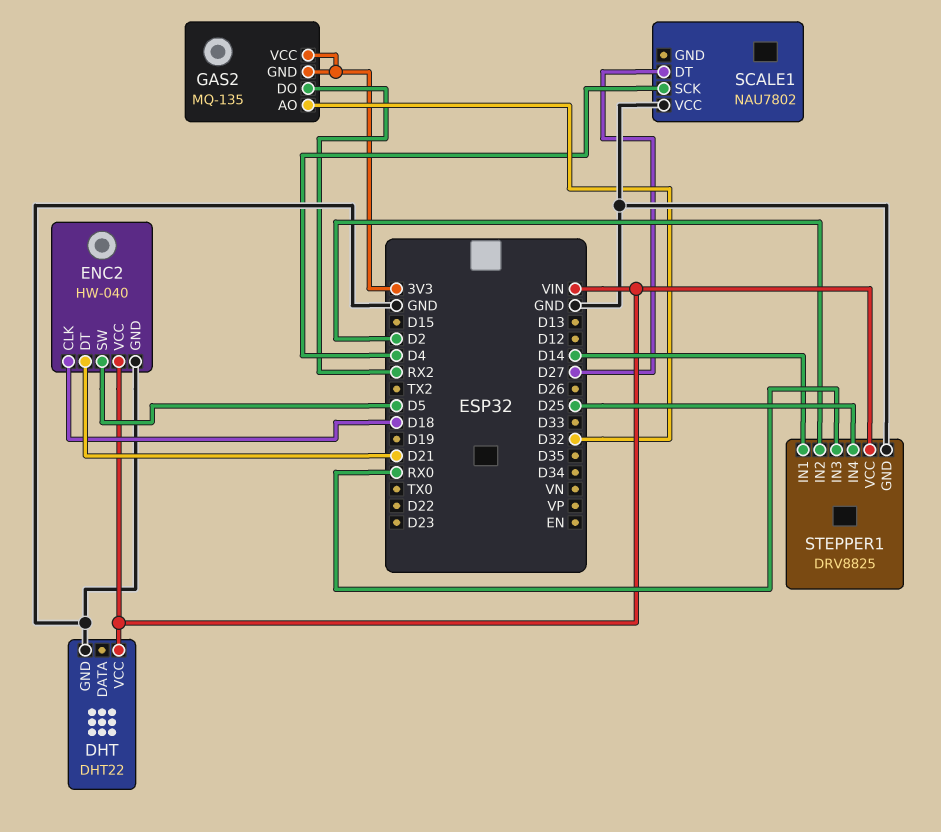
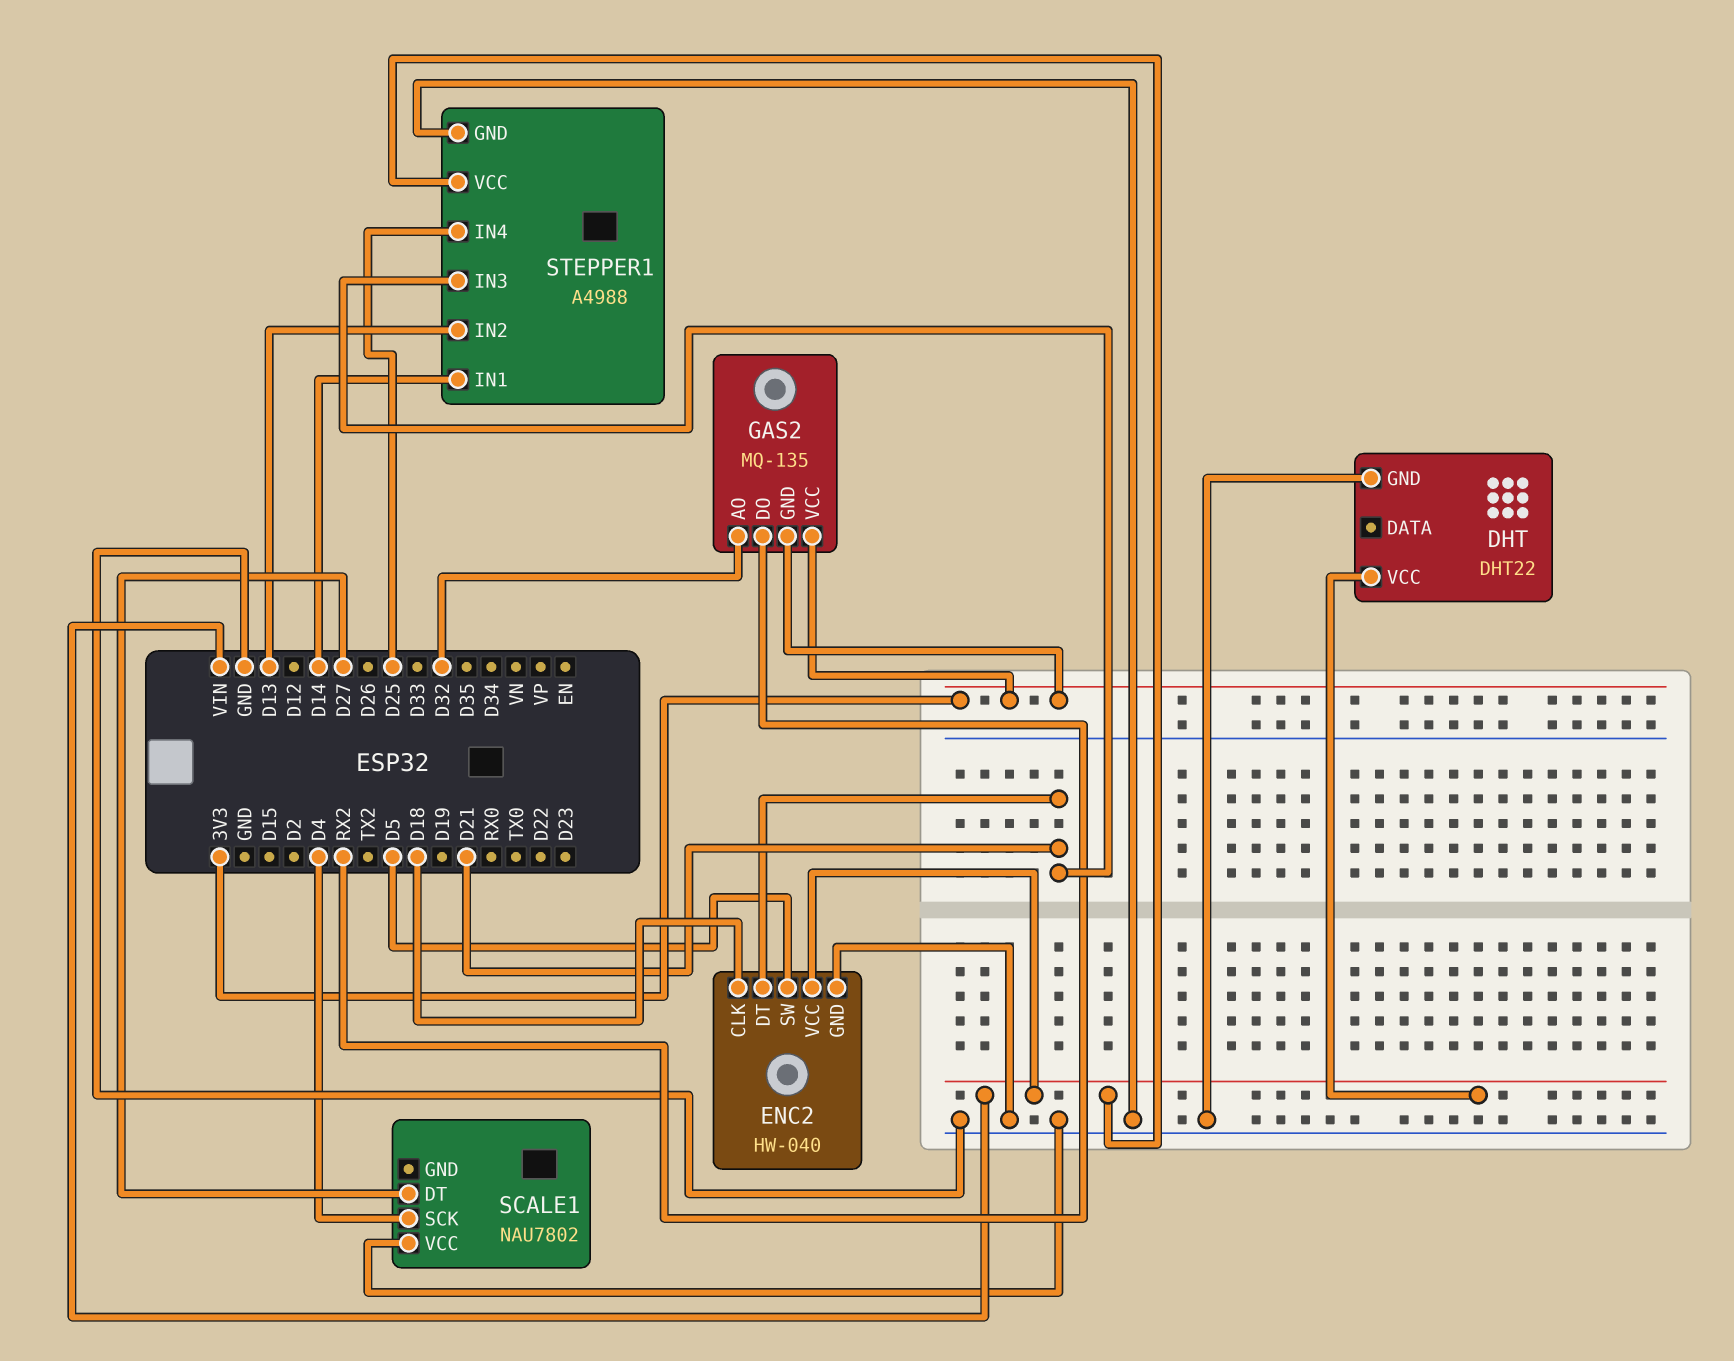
STEPPER1: DRV8825 -> A4988
STEPPER1 pin IN2: D2 -> D13
STEPPER1 pin IN3: RX0 -> D21

